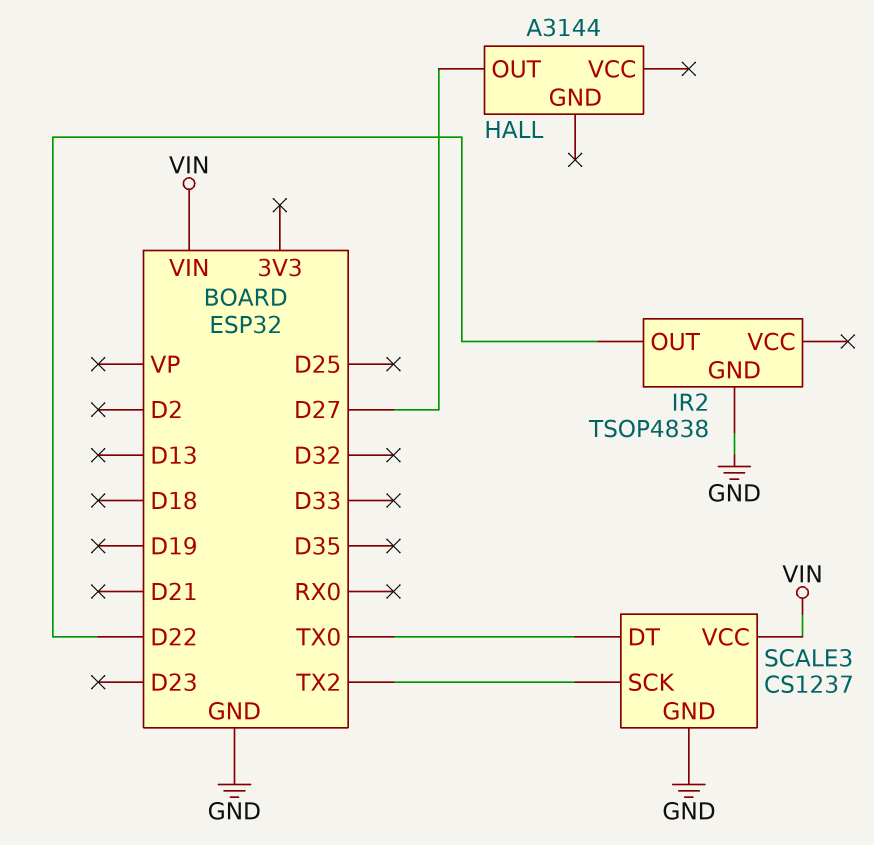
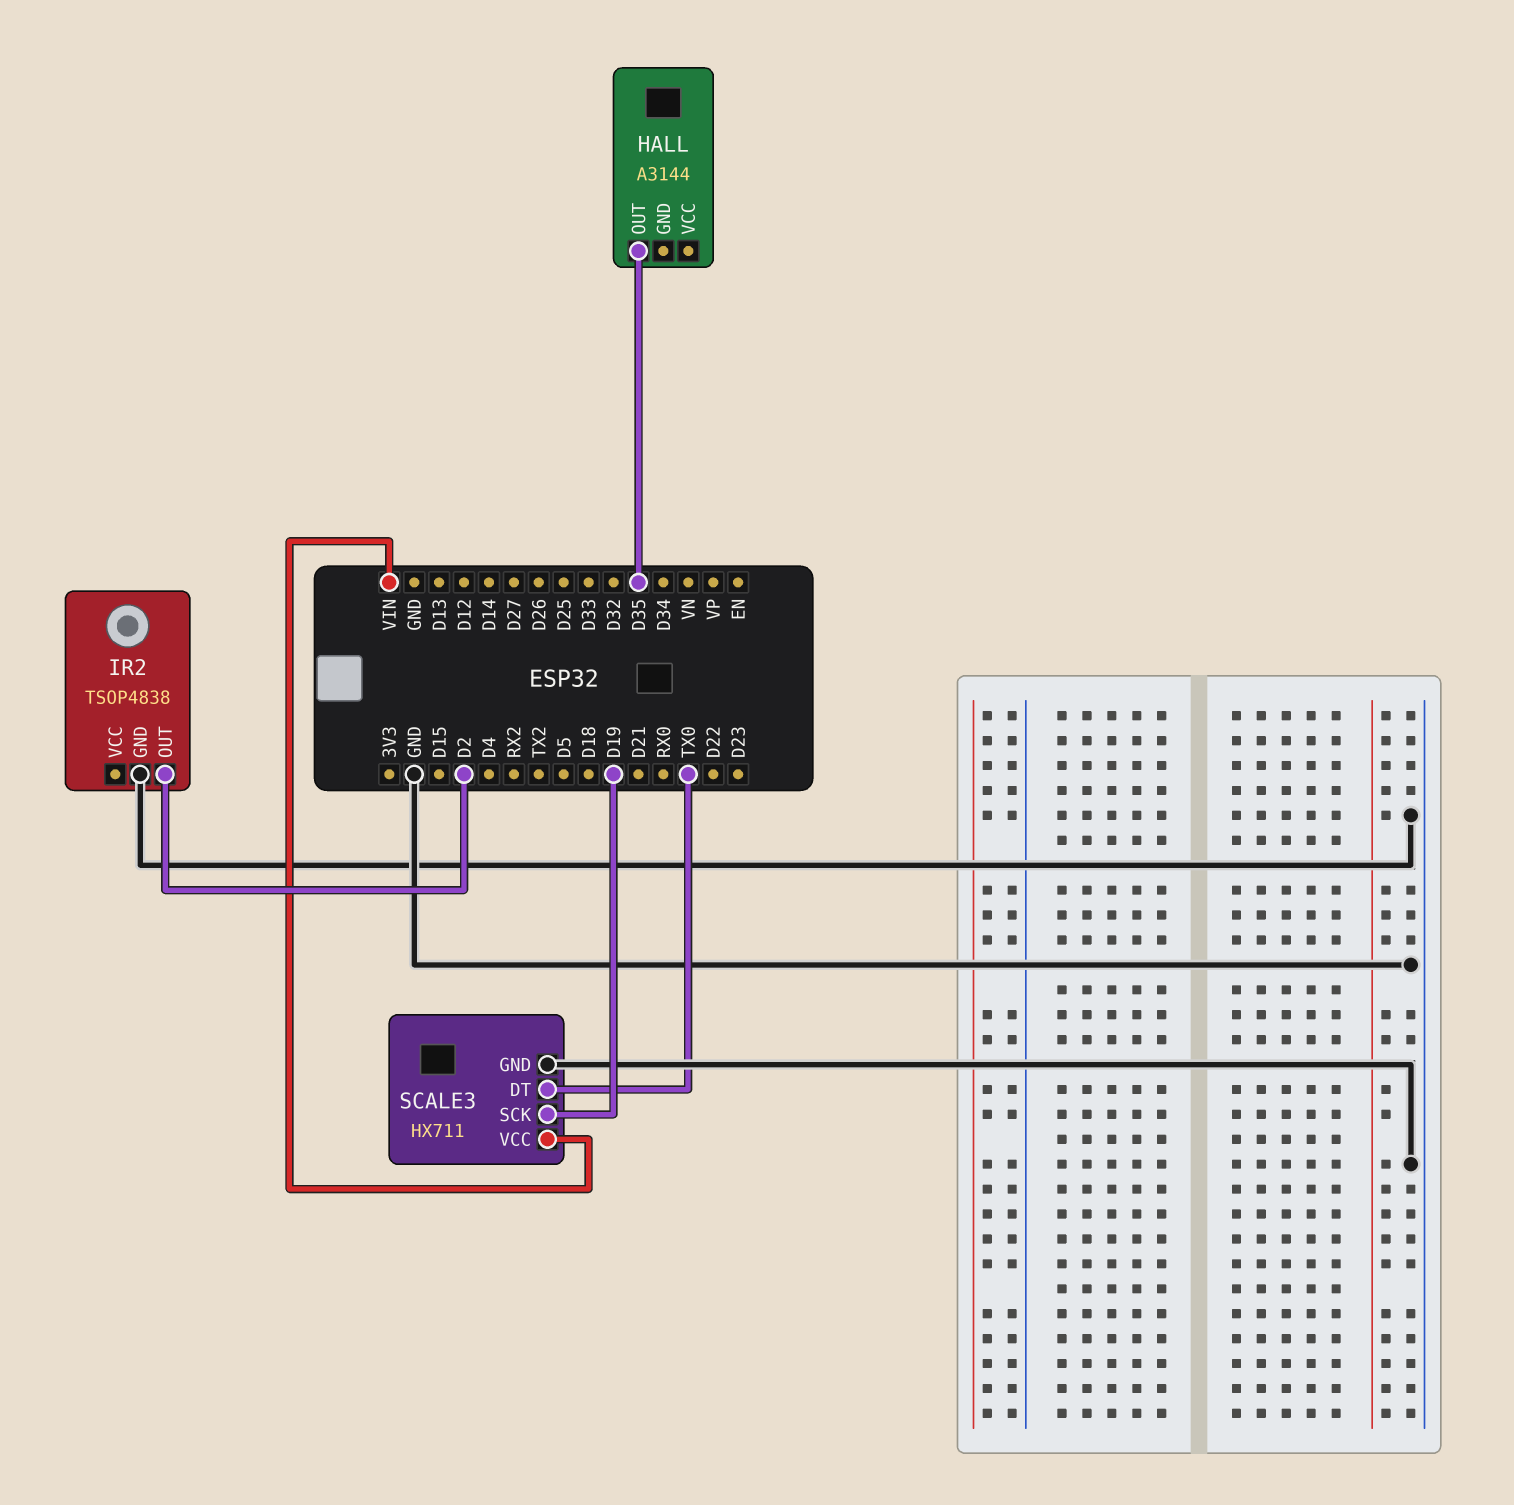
HALL pin OUT: D27 -> D35
IR2 pin OUT: D22 -> D2
SCALE3: CS1237 -> HX711
SCALE3 pin SCK: TX2 -> D19

